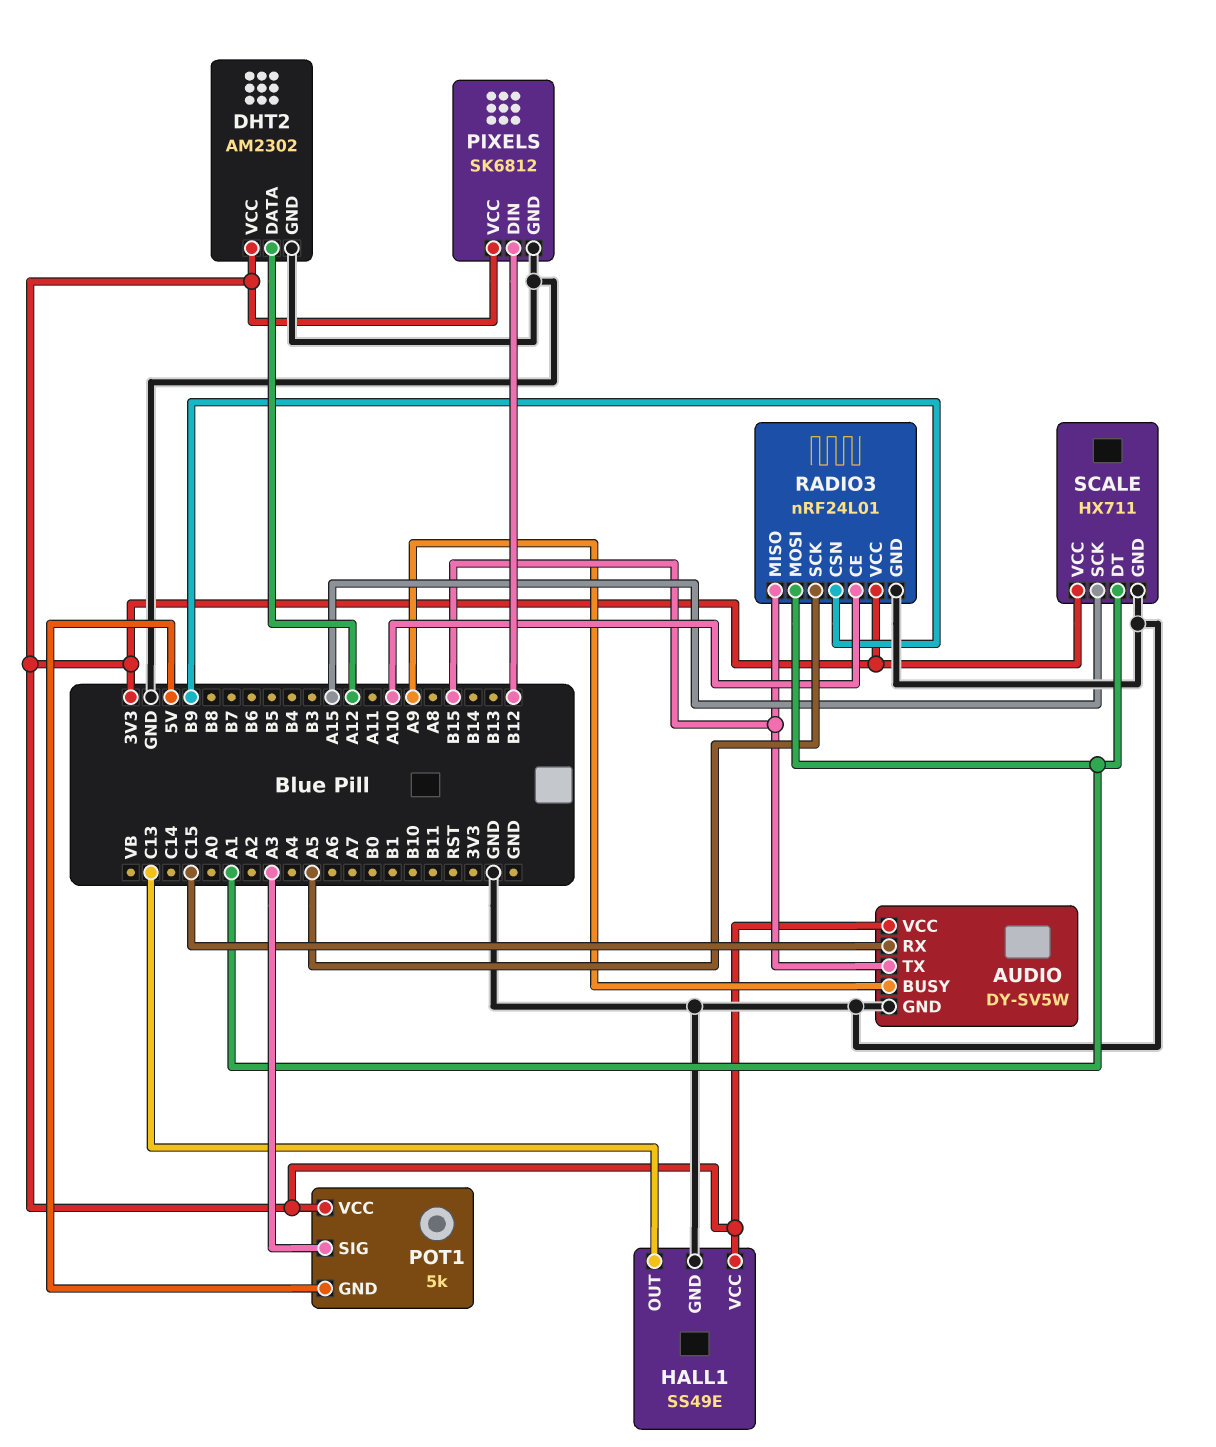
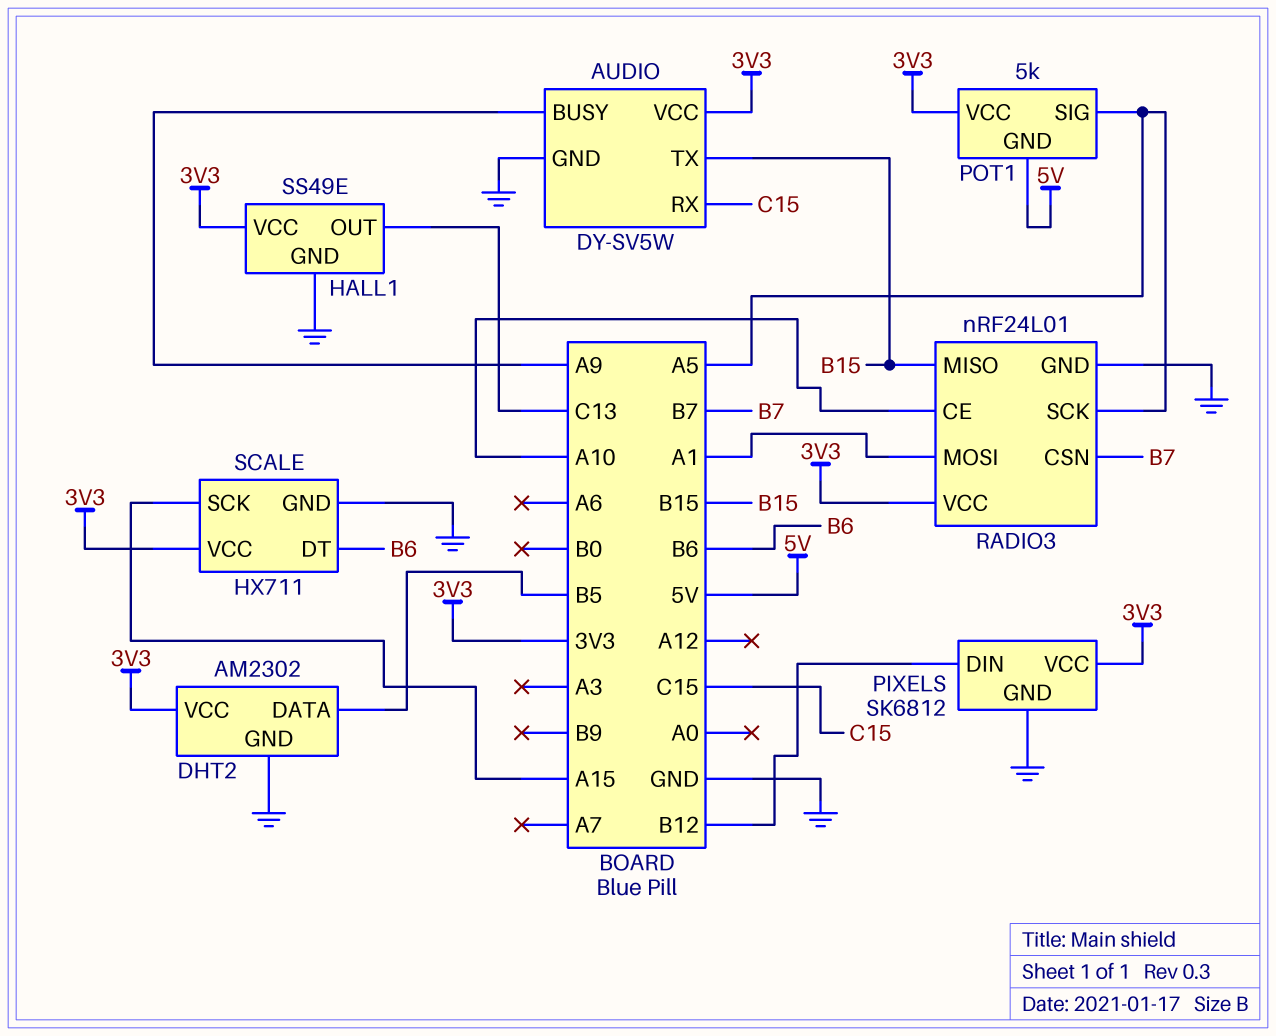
DHT2 pin DATA: A12 -> B5
POT1 pin SIG: A3 -> A5
RADIO3 pin CSN: B9 -> B7
SCALE pin DT: A1 -> B6

